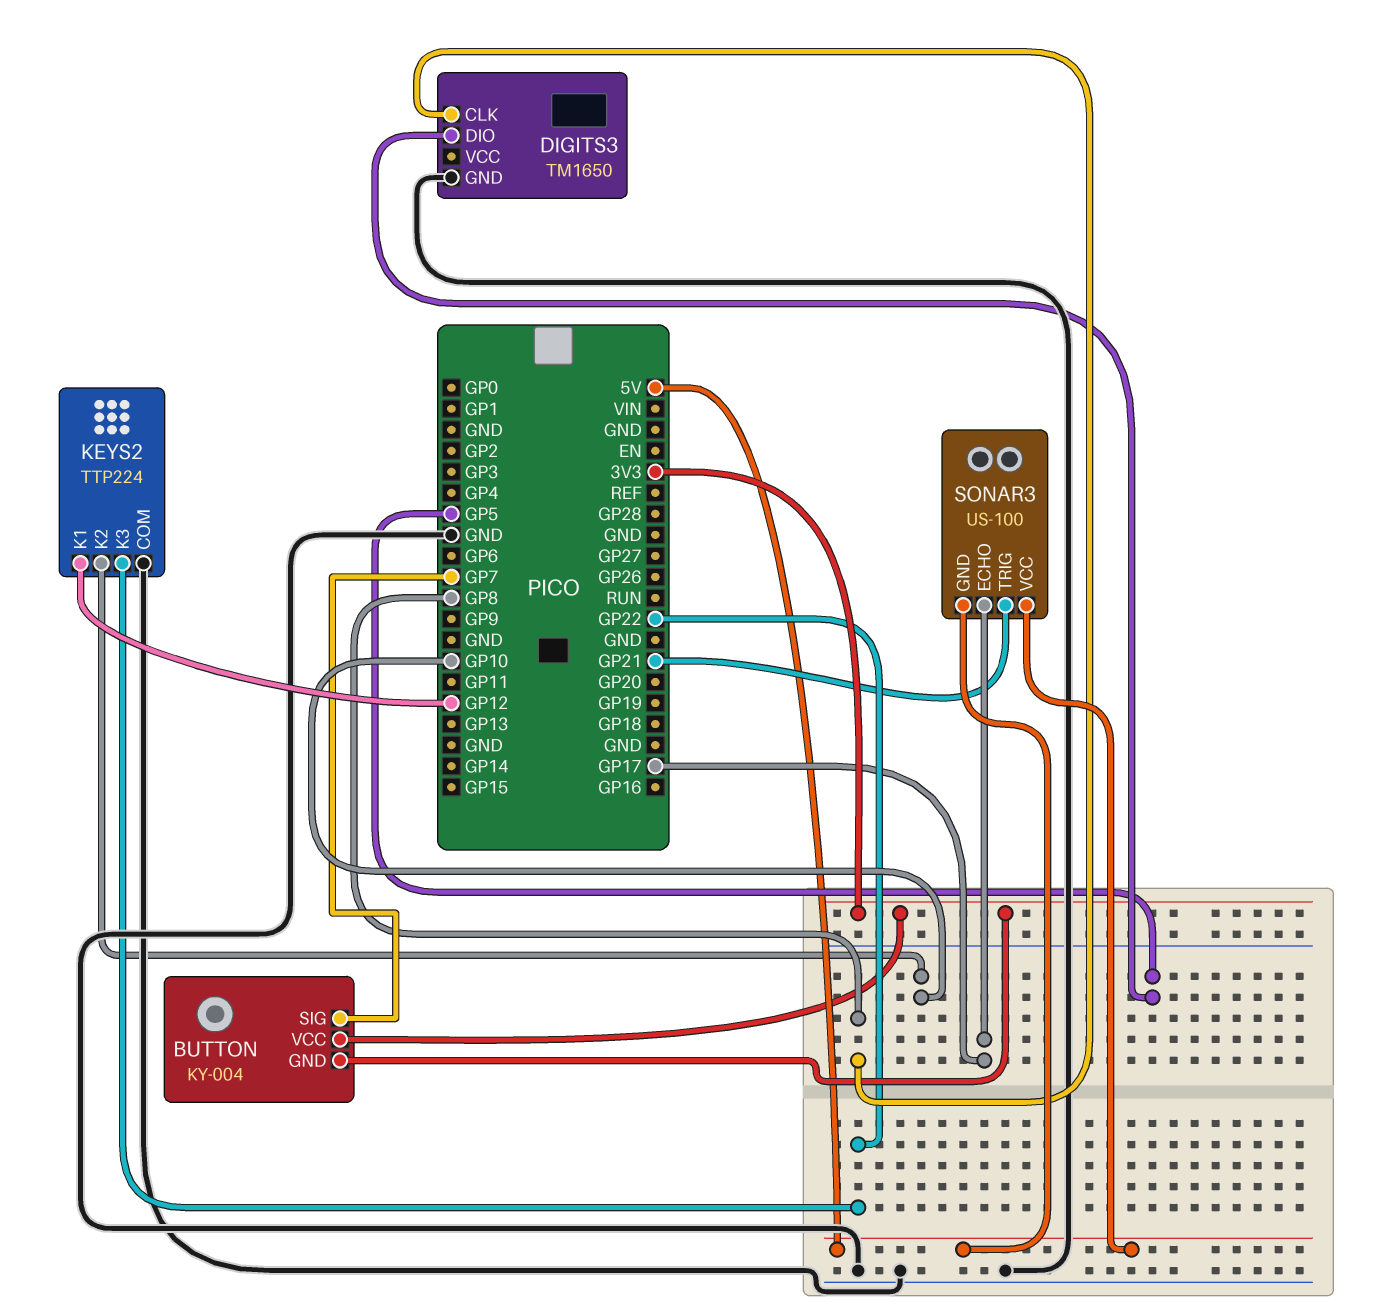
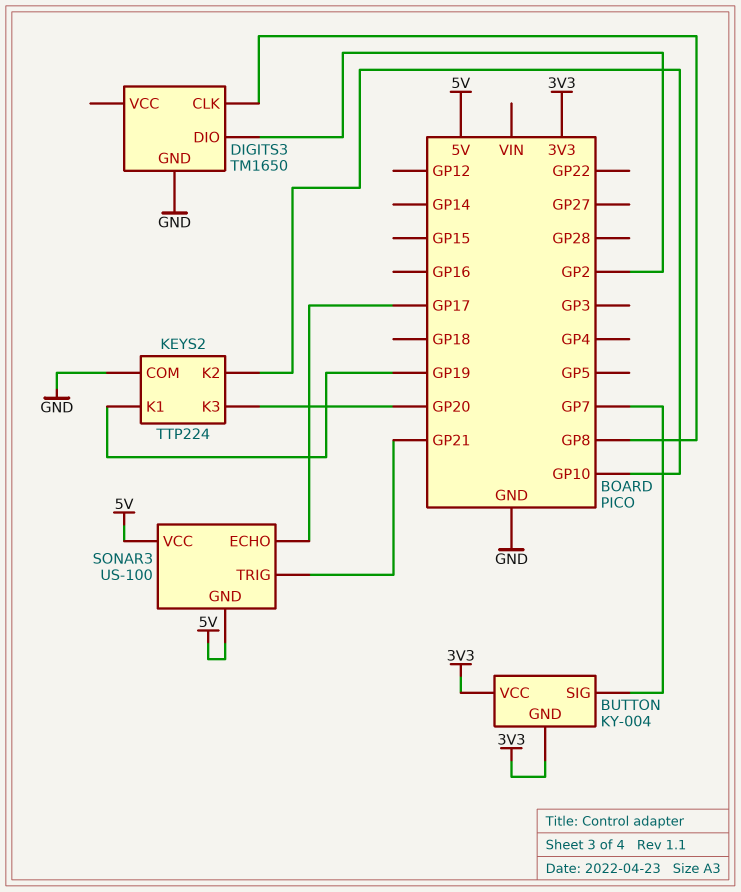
DIGITS3 pin DIO: GP5 -> GP2
KEYS2 pin K1: GP12 -> GP19
KEYS2 pin K3: GP22 -> GP20

